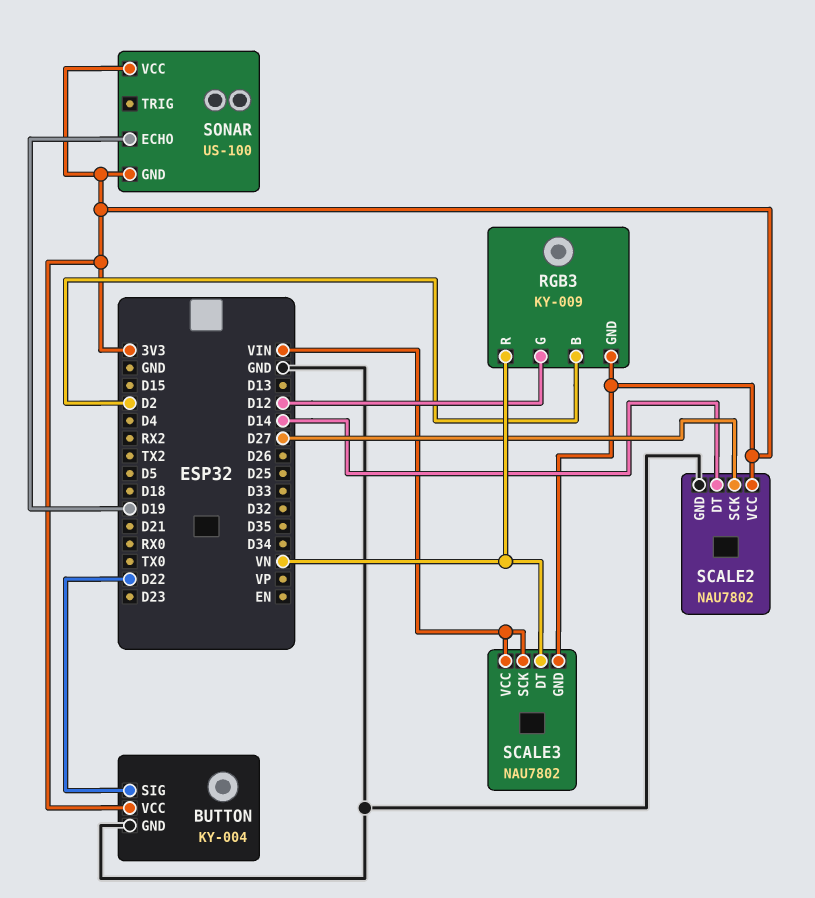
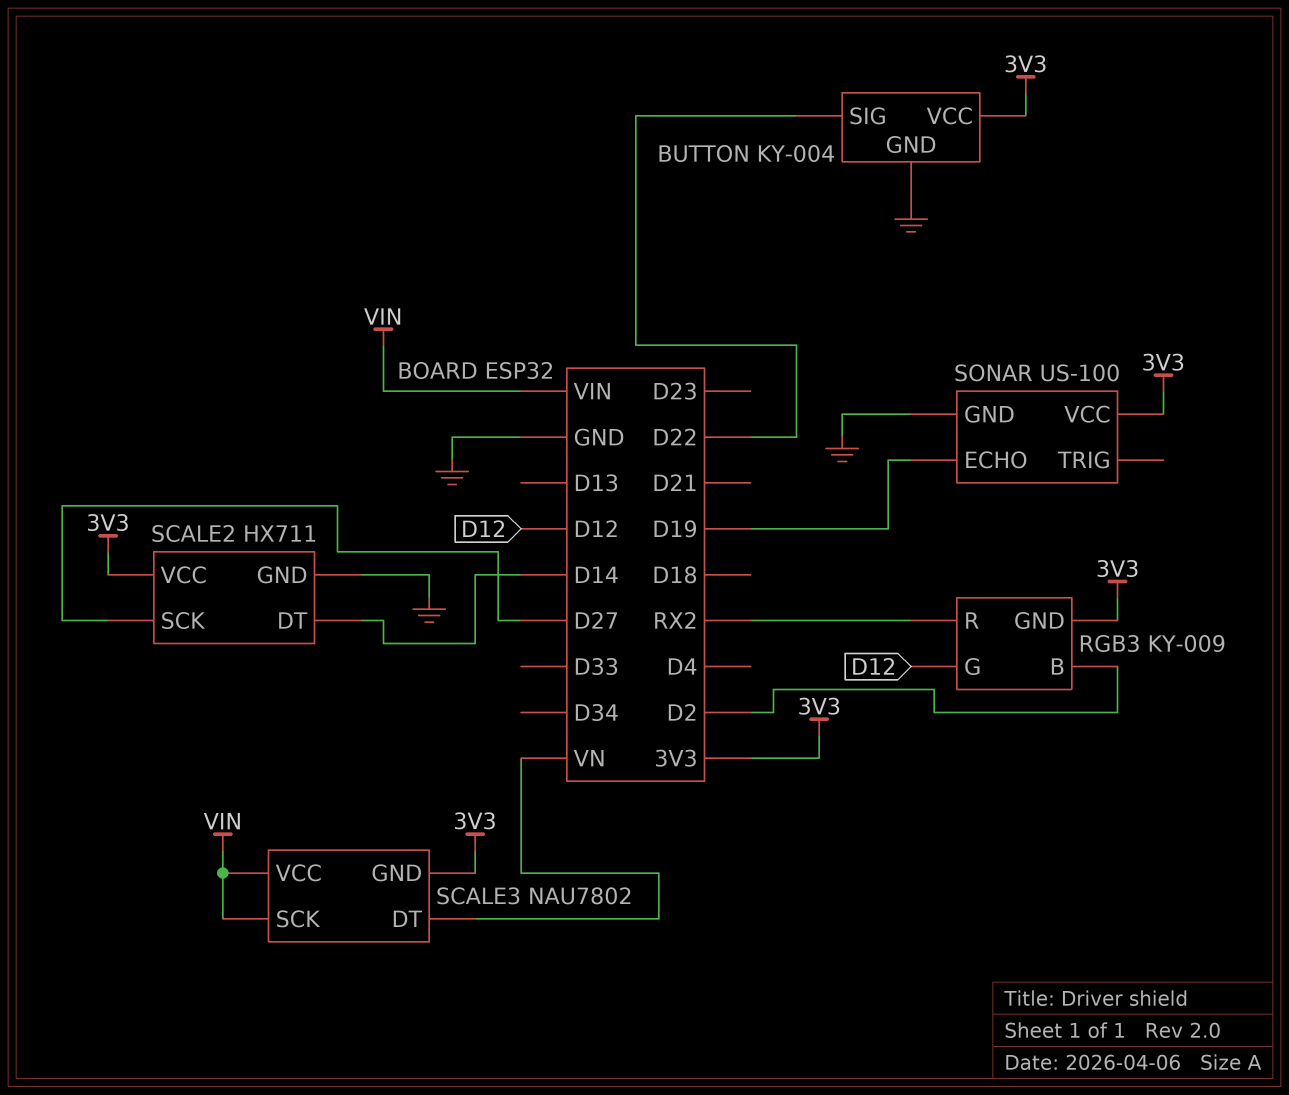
RGB3 pin R: VN -> RX2
SCALE2: NAU7802 -> HX711
SONAR pin GND: 3V3 -> GND

